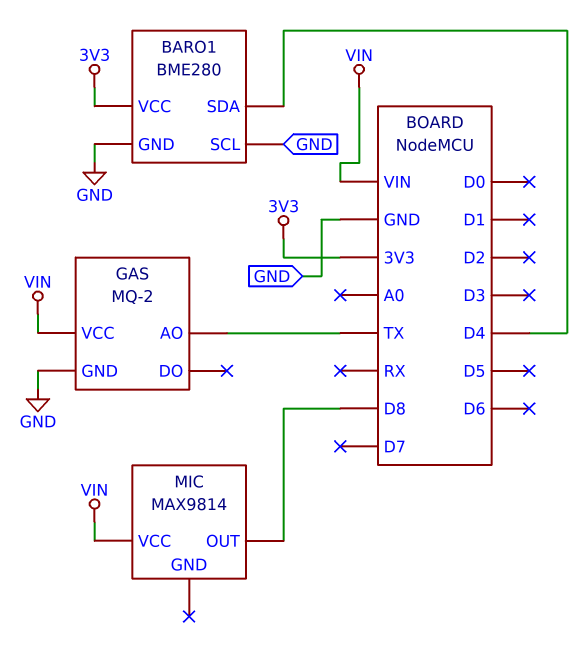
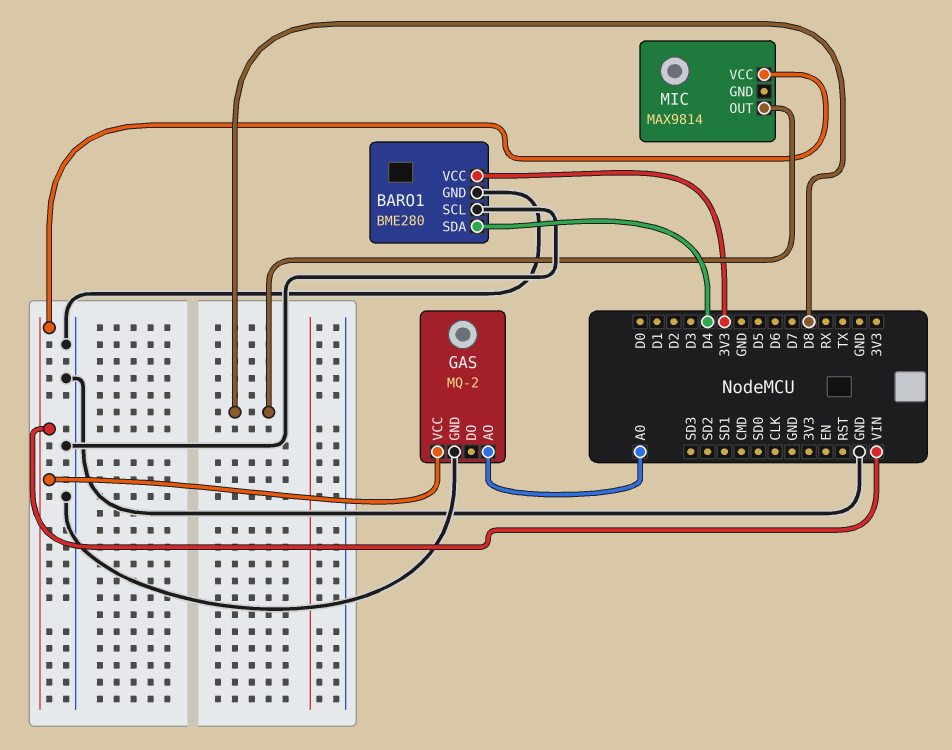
GAS pin AO: TX -> A0

